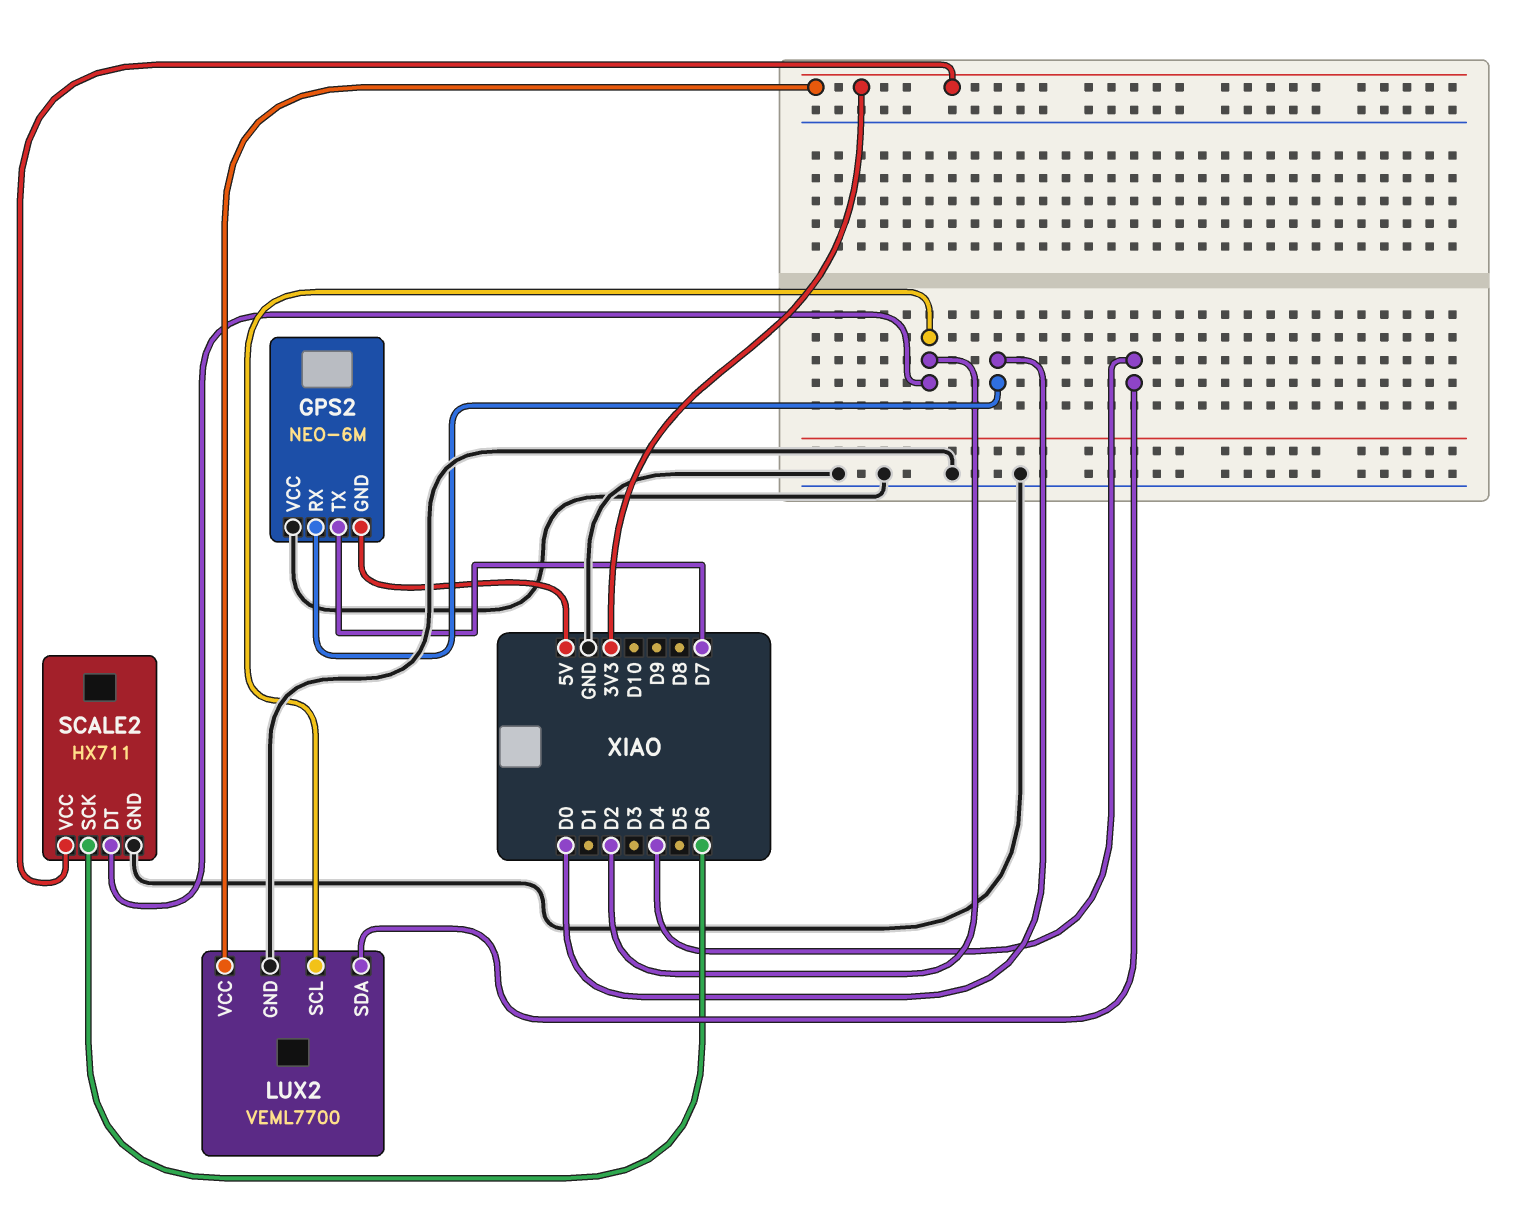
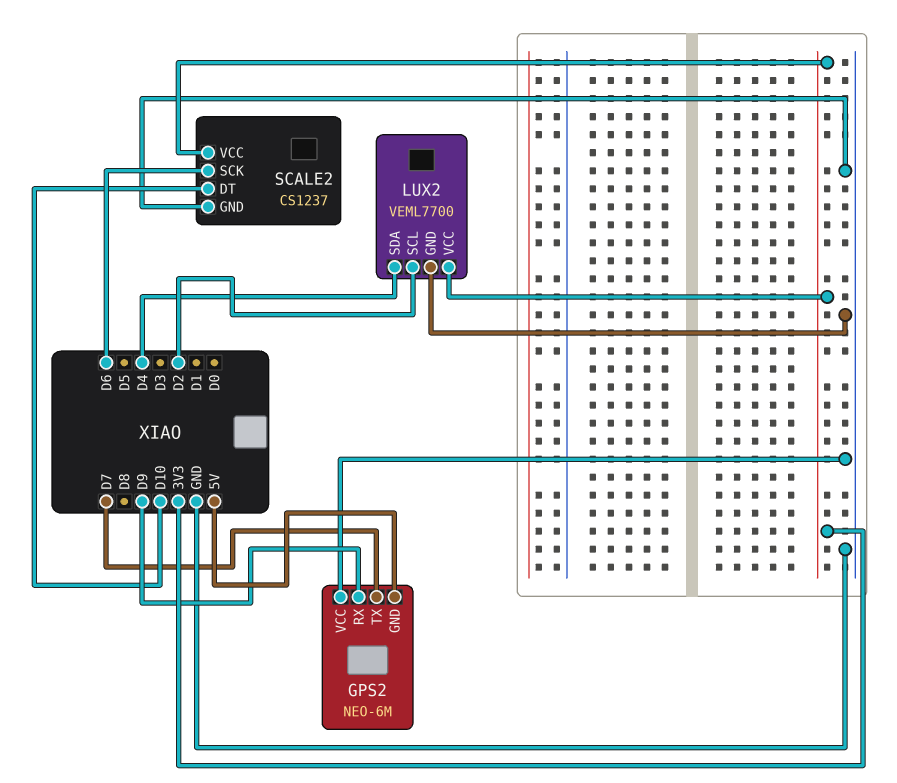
GPS2 pin RX: D0 -> D9
SCALE2: HX711 -> CS1237
SCALE2 pin DT: D2 -> D10

